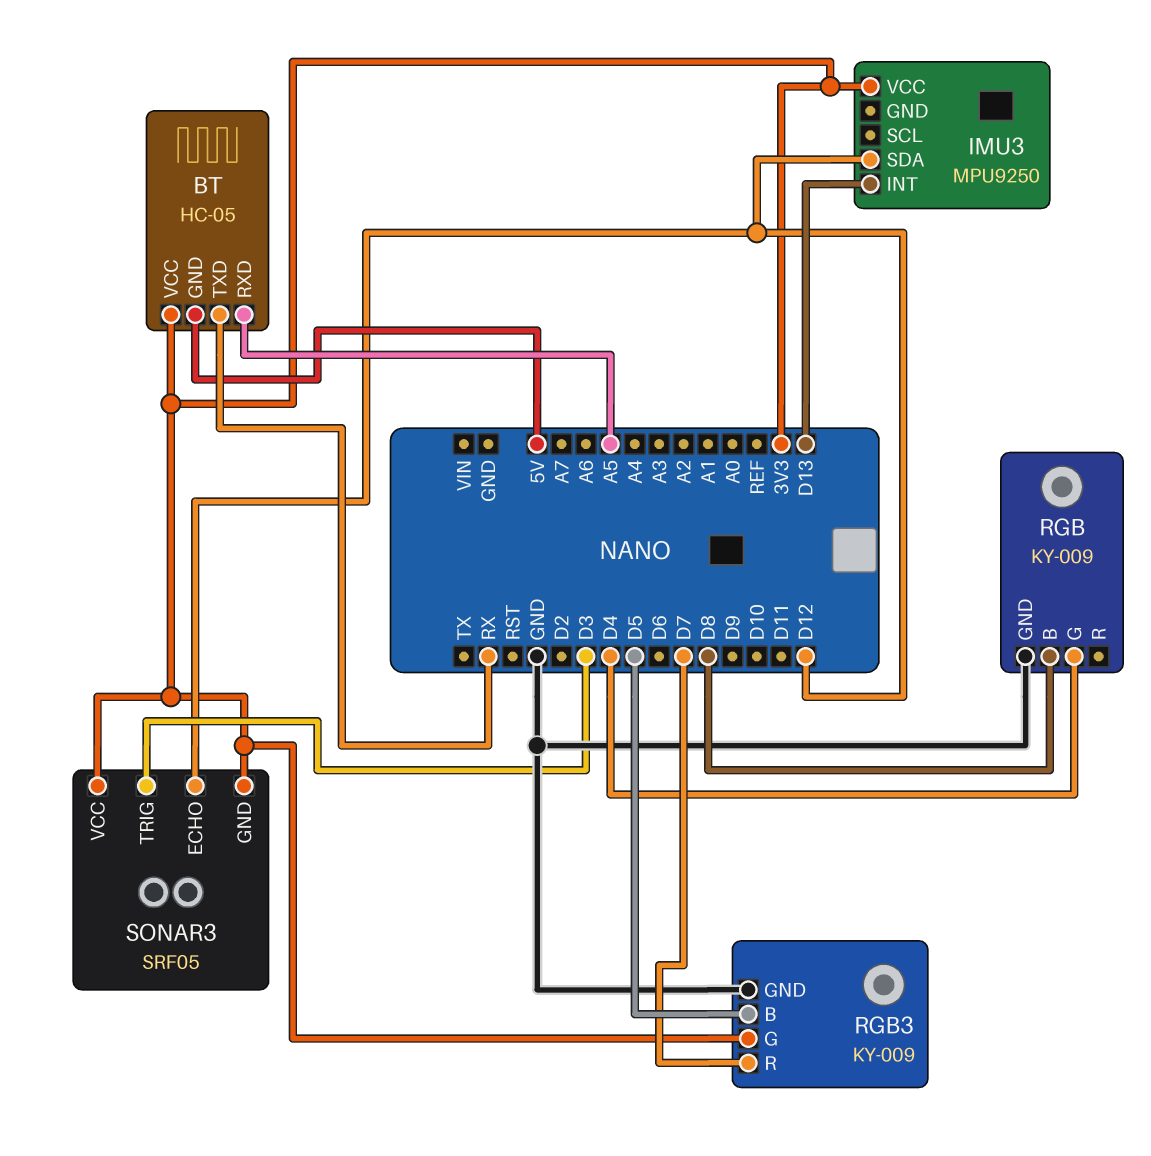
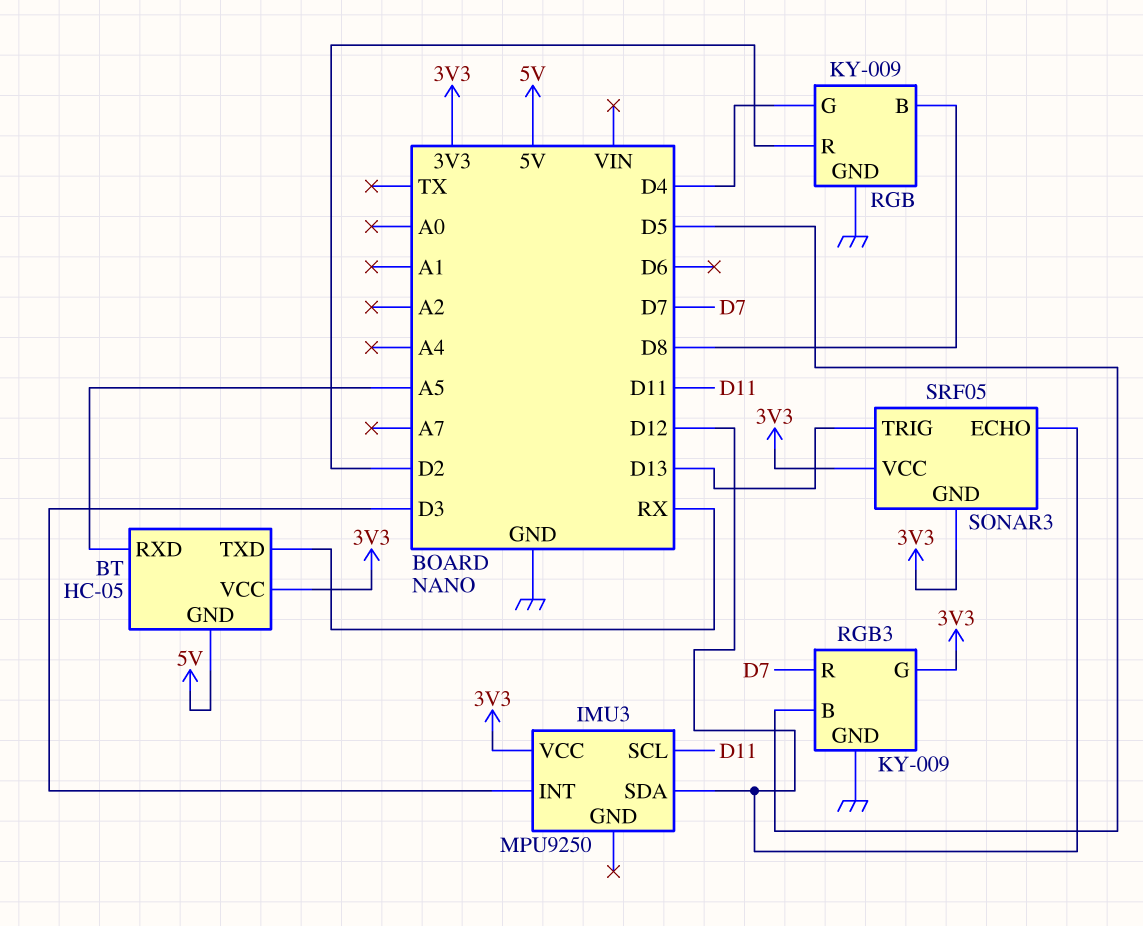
IMU3 pin INT: D13 -> D3
IMU3 pin SCL: none -> D11
RGB pin R: none -> D2
SONAR3 pin TRIG: D3 -> D13

